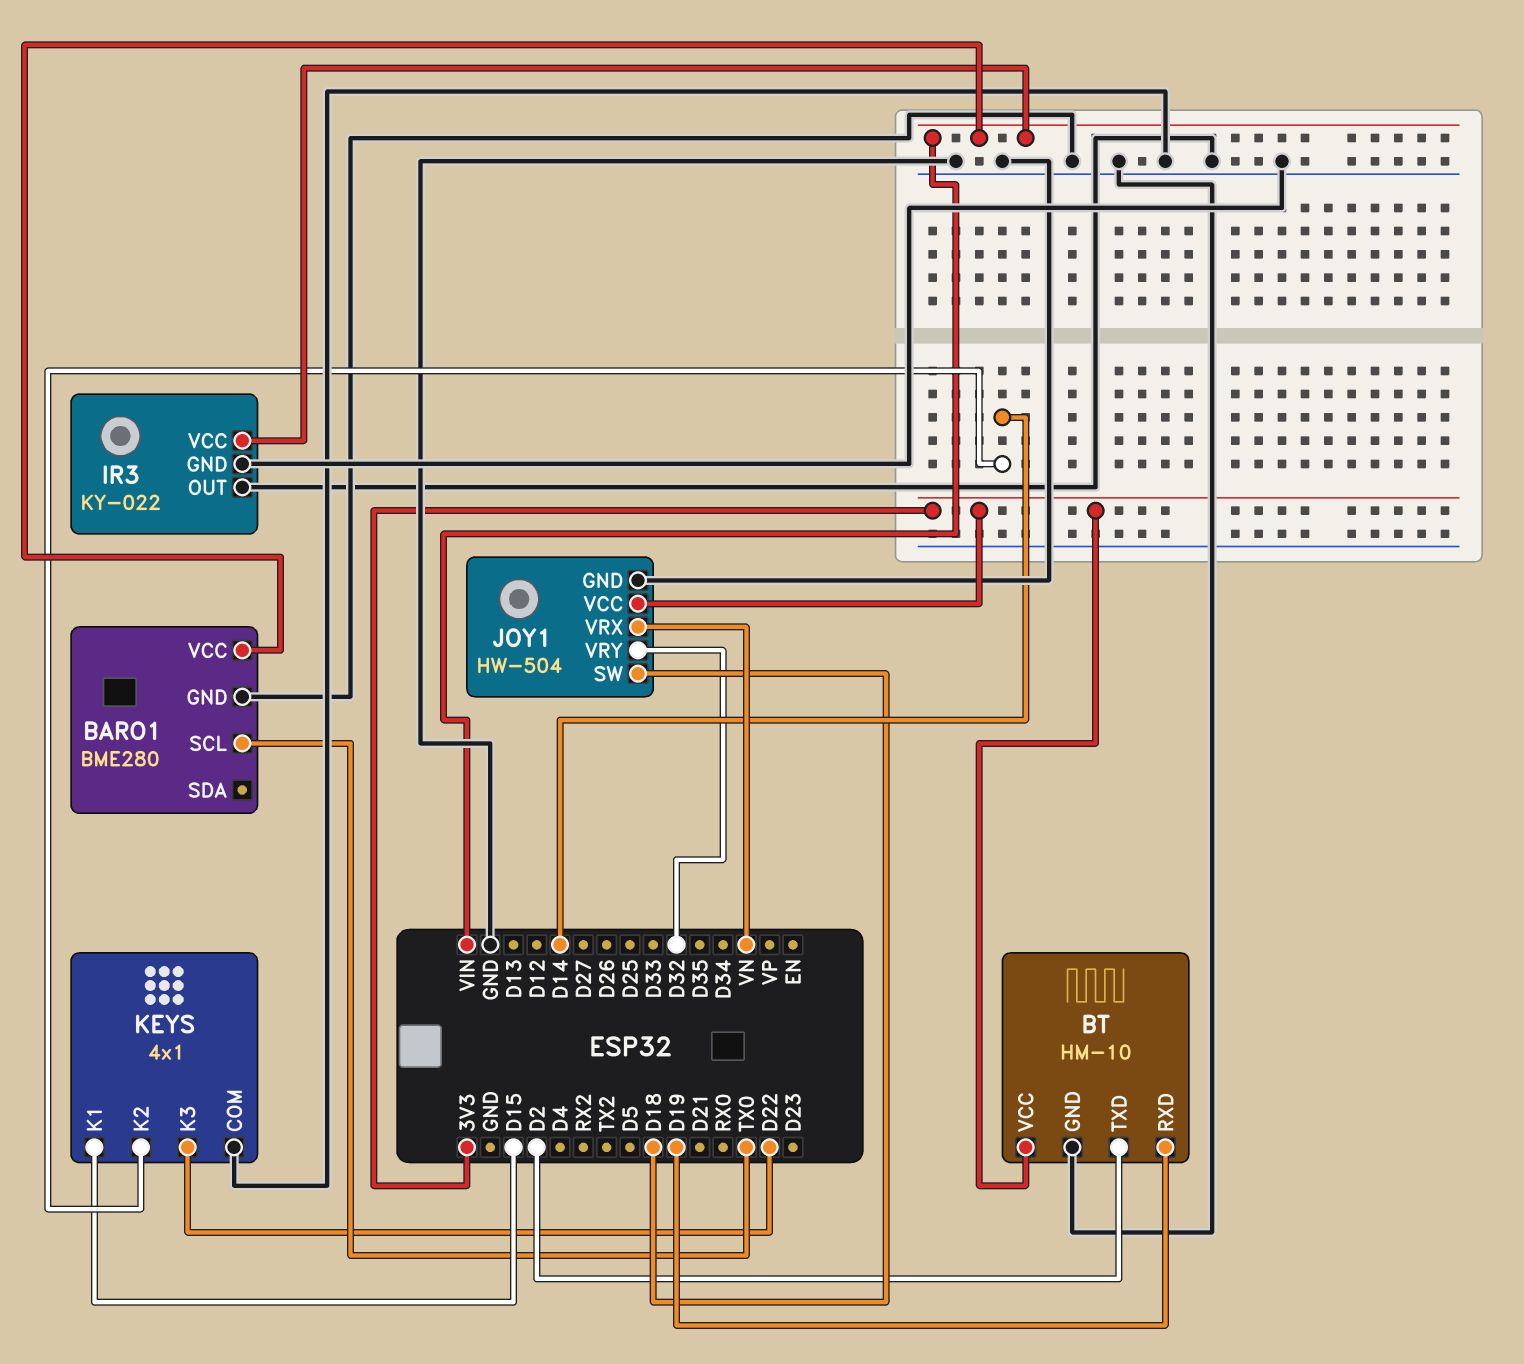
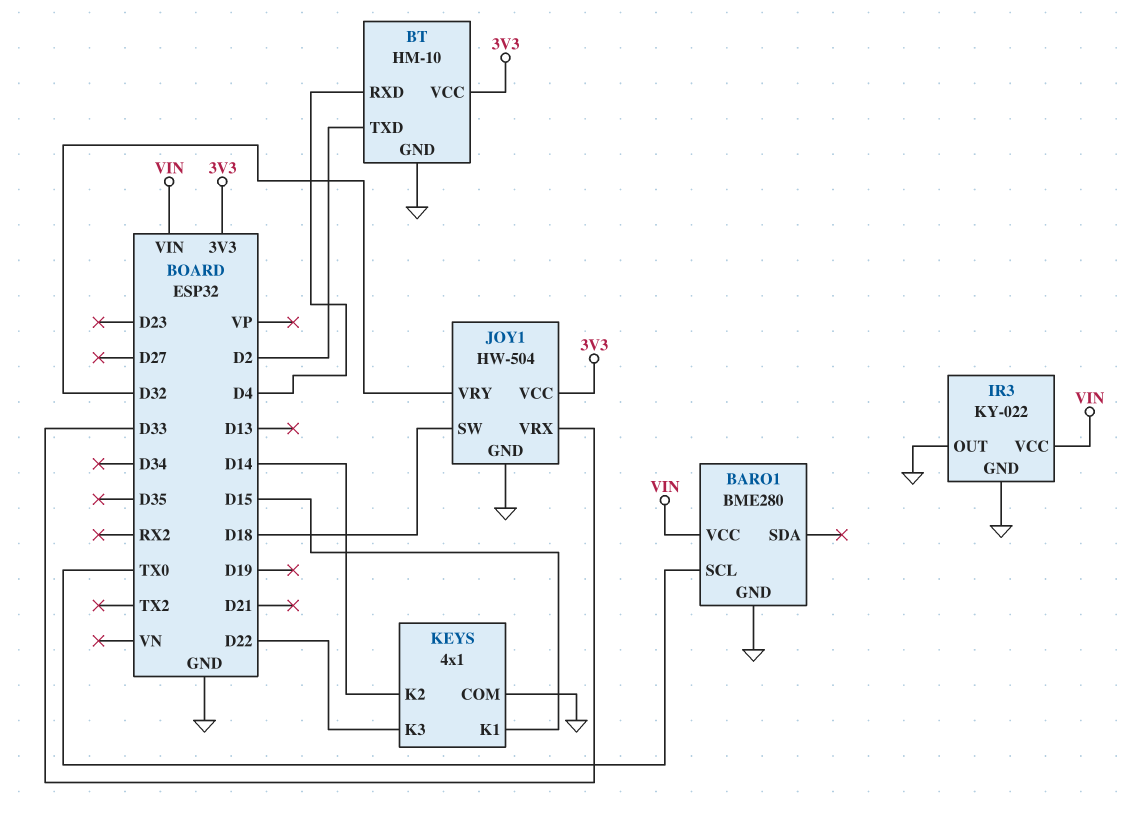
BT pin RXD: D19 -> D4
JOY1 pin VRX: VN -> D33

